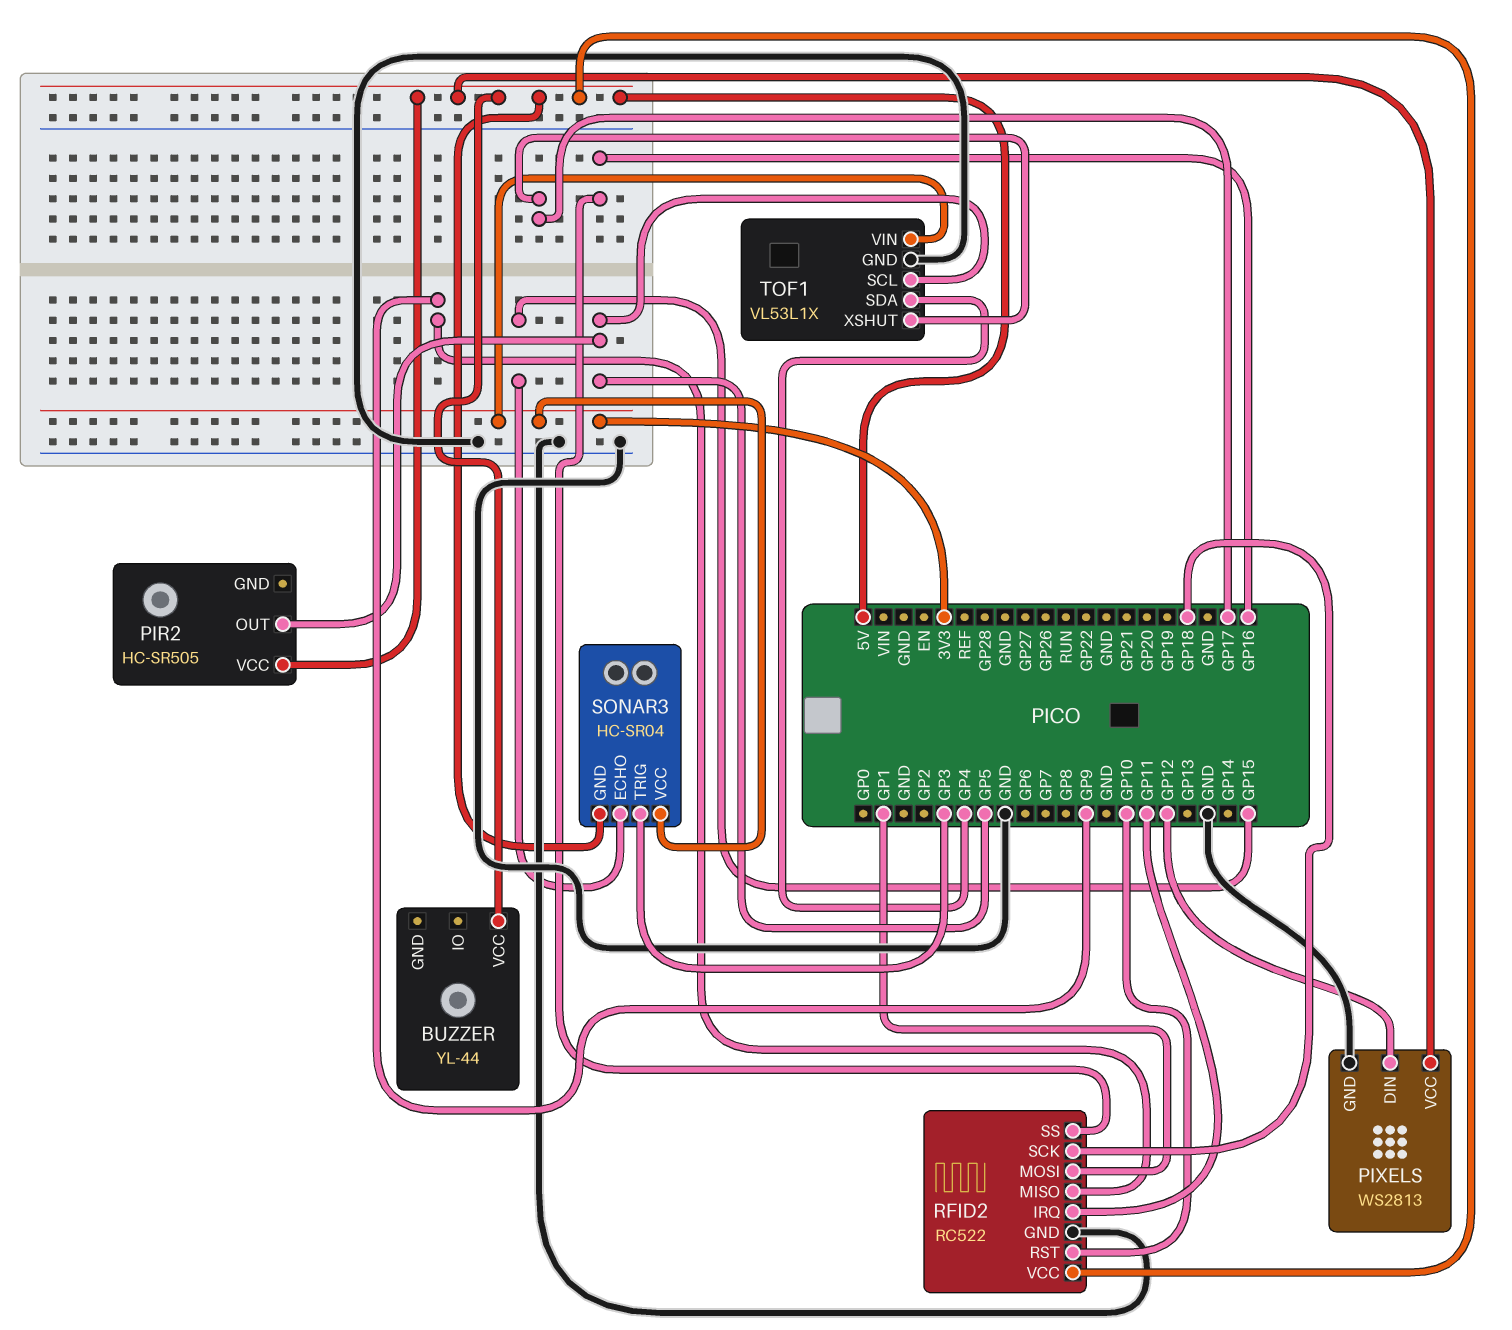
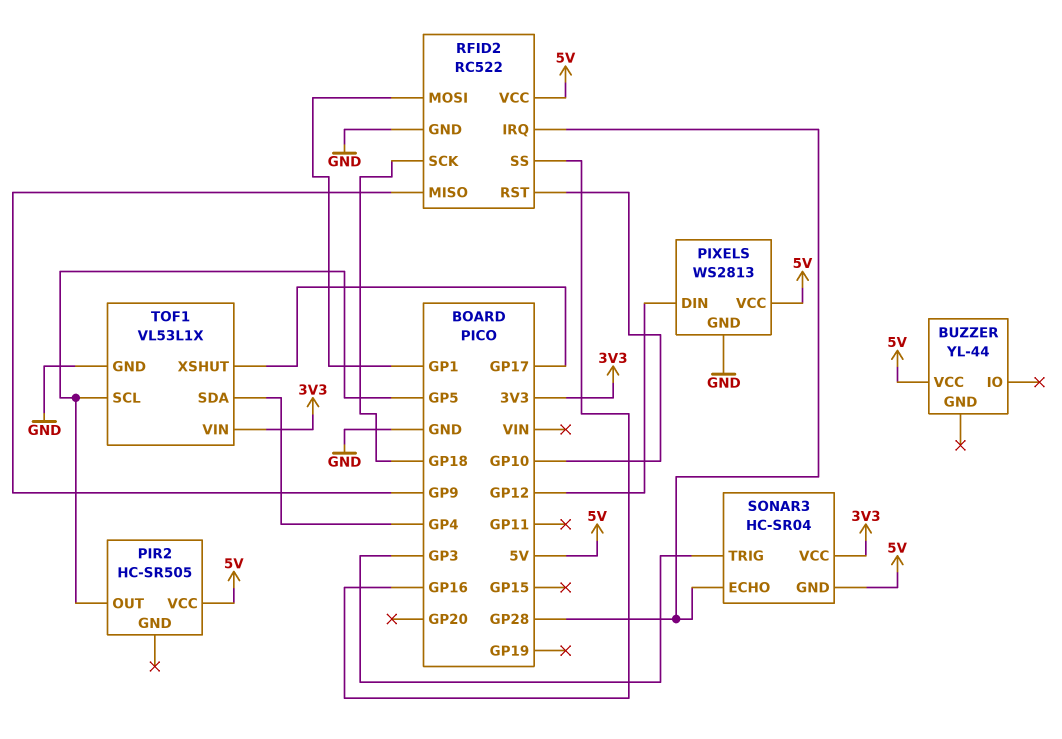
RFID2 pin IRQ: GP11 -> GP28
SONAR3 pin ECHO: GP15 -> GP28

